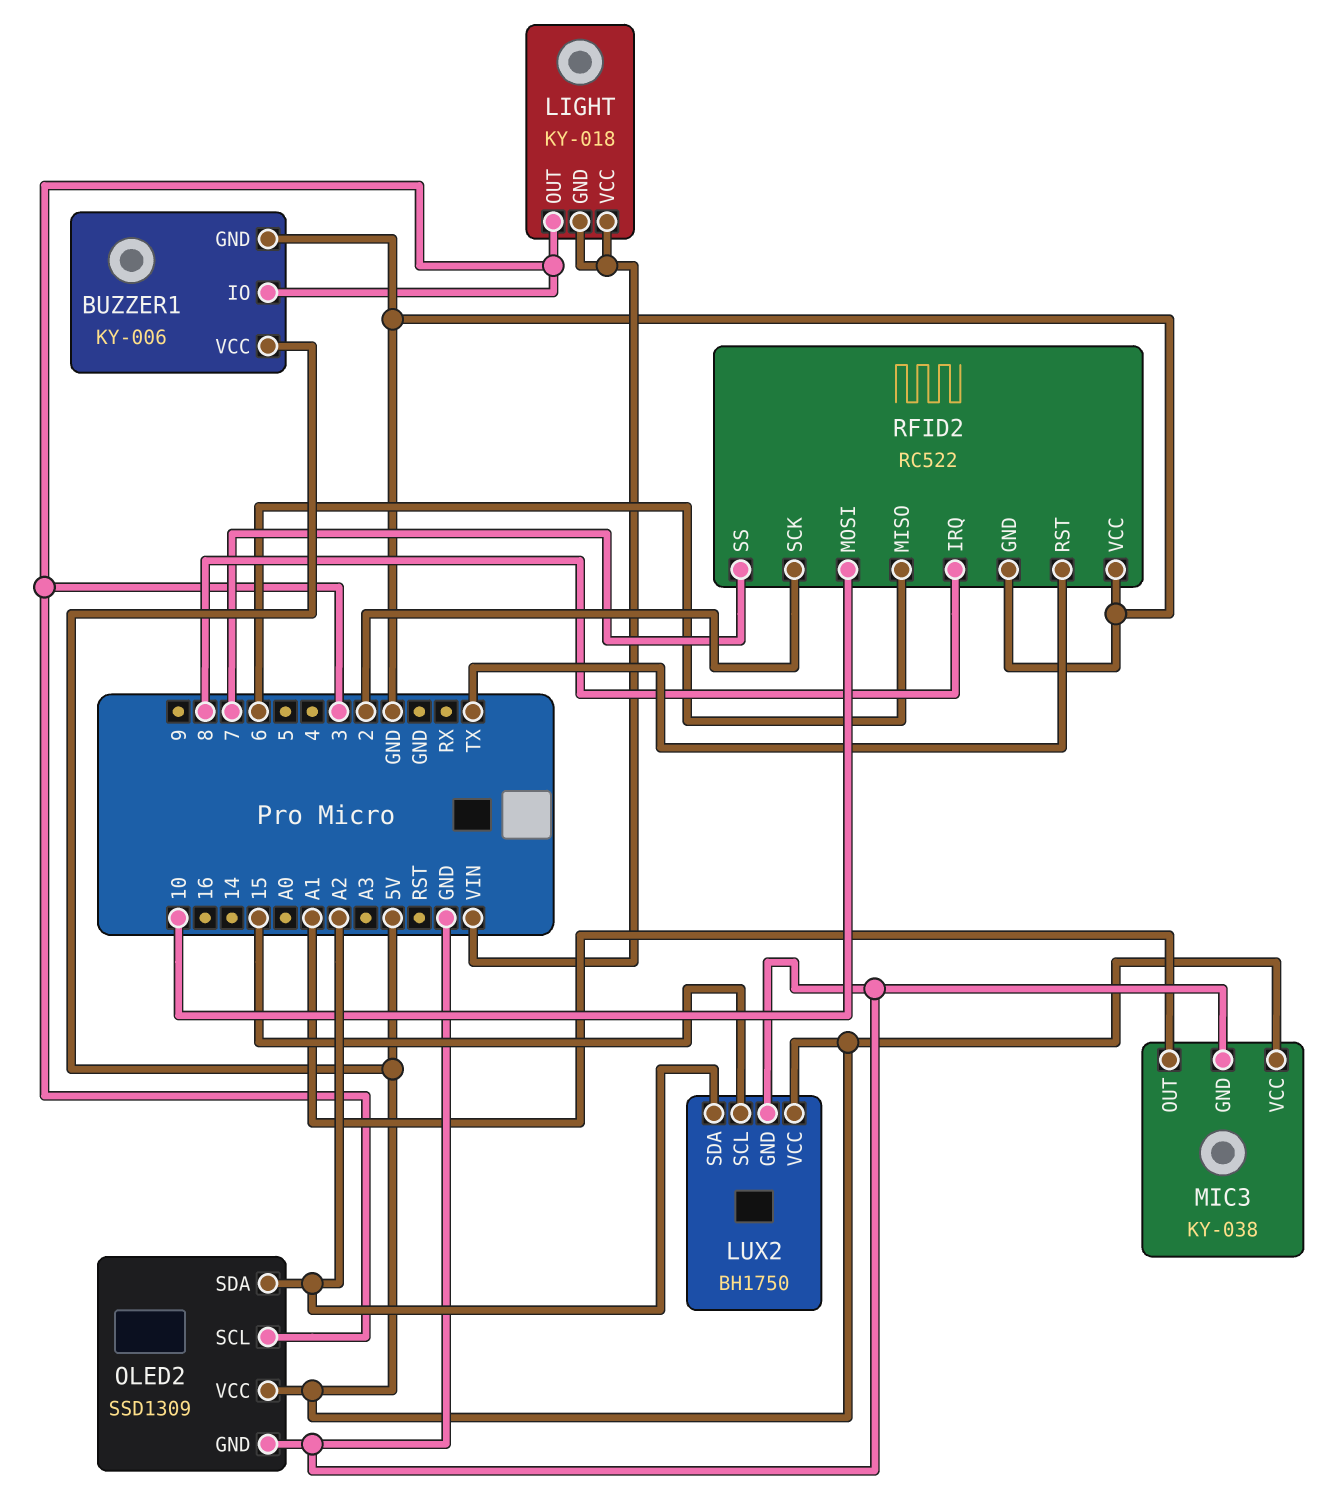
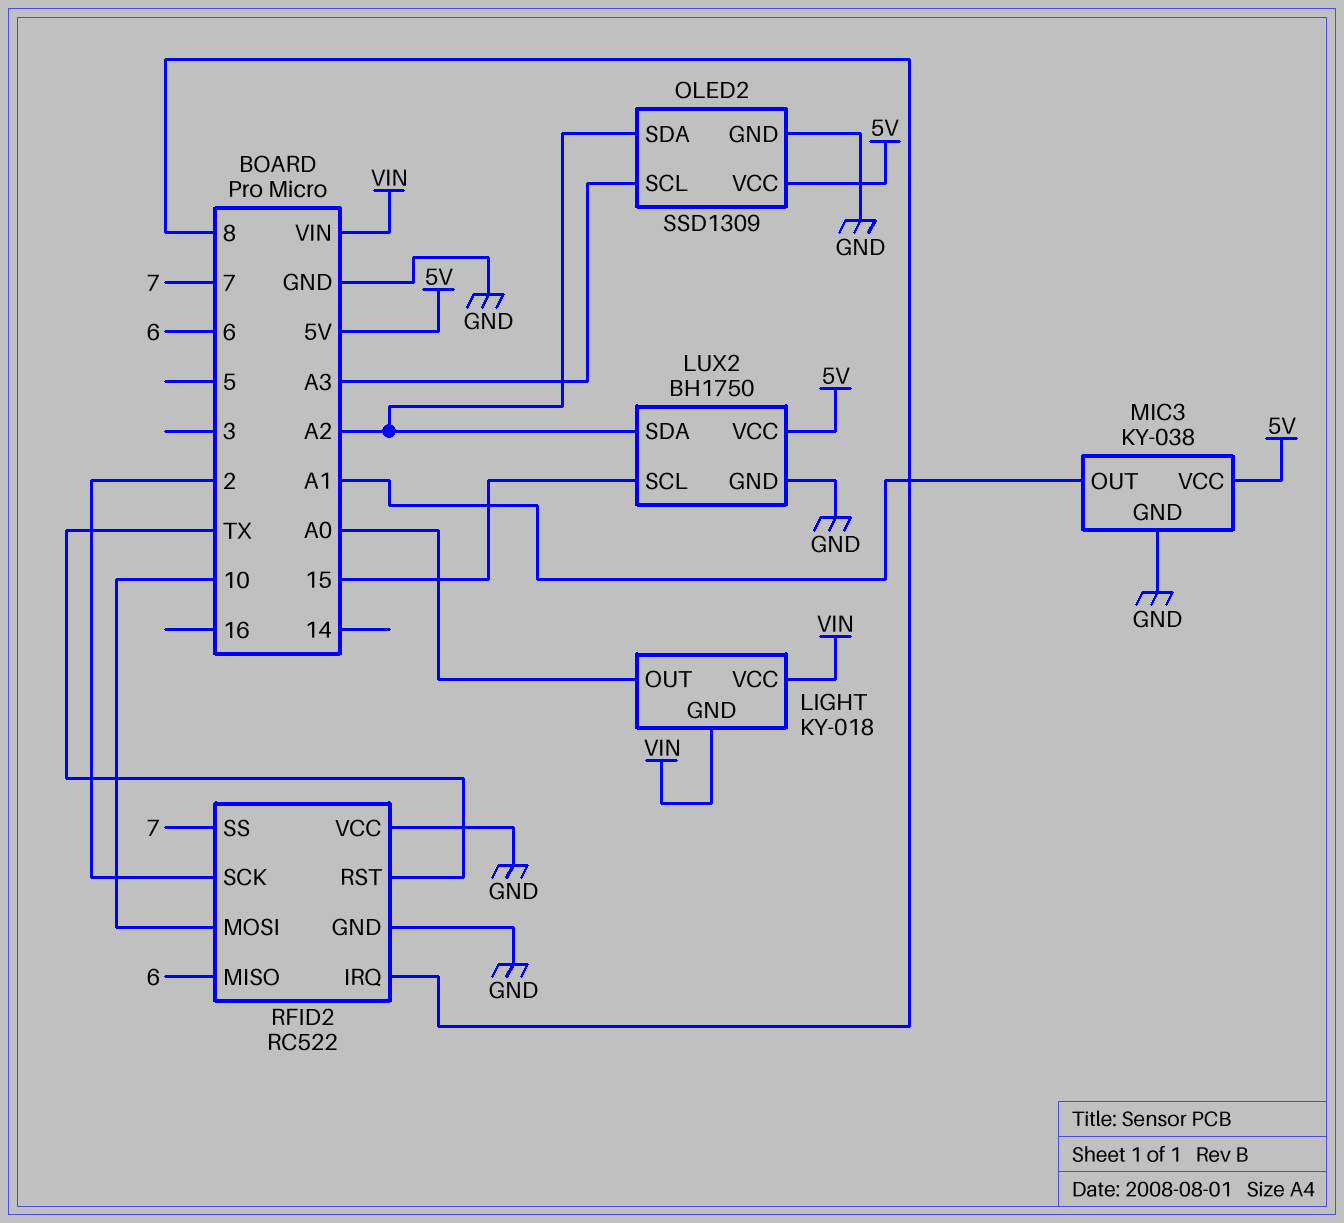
BUZZER1: KY-006 -> none
BUZZER1 pin GND: GND -> none
BUZZER1 pin IO: 3 -> none
BUZZER1 pin VCC: 5V -> none
LIGHT pin OUT: 3 -> A0
OLED2 pin SCL: 3 -> A3

